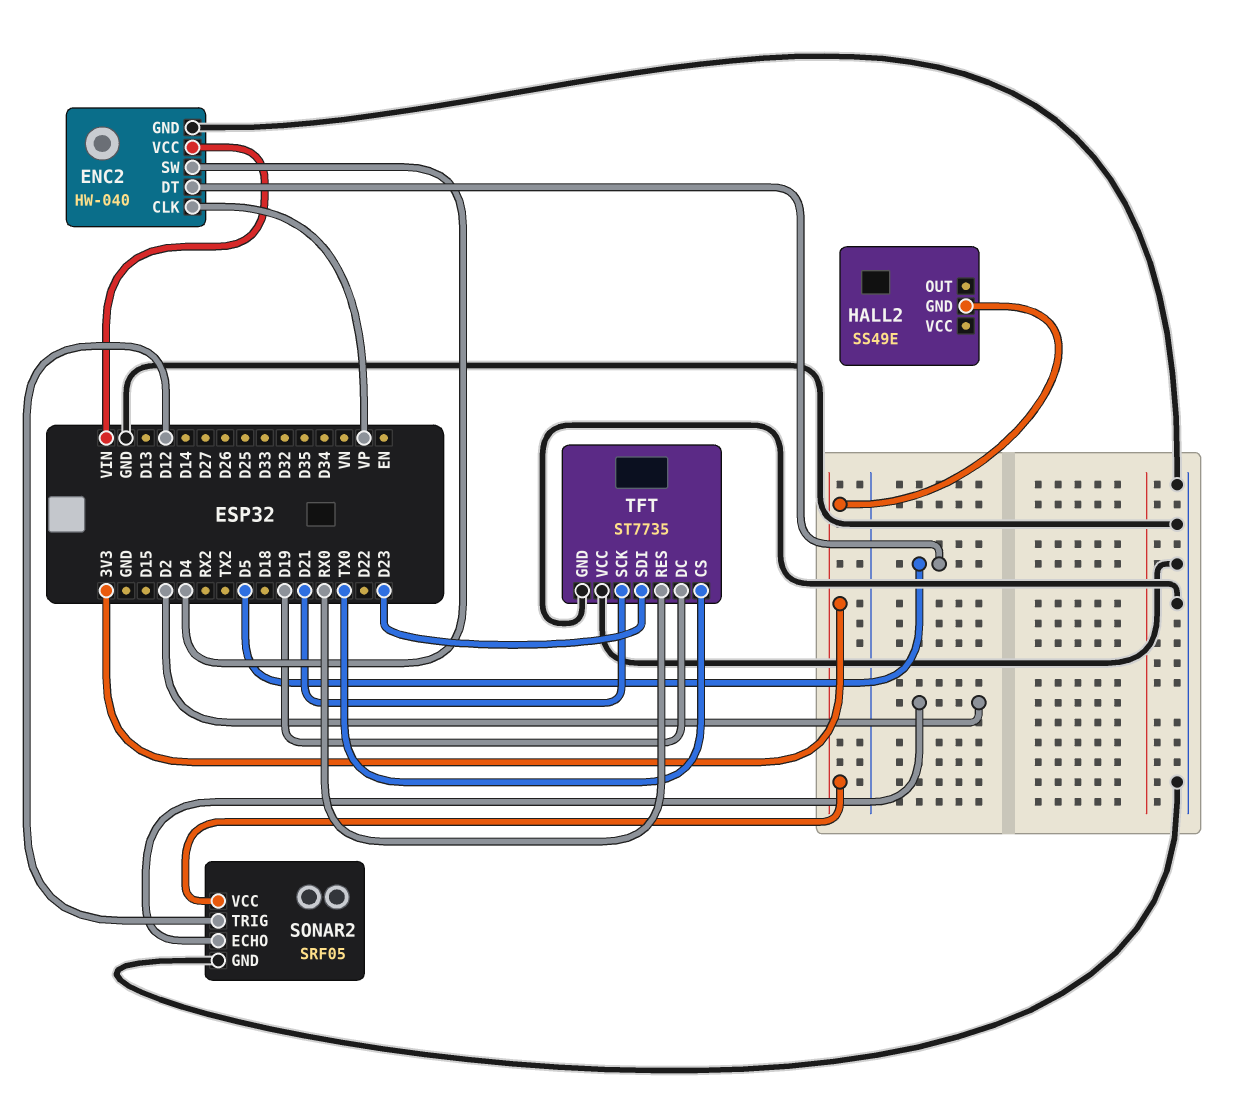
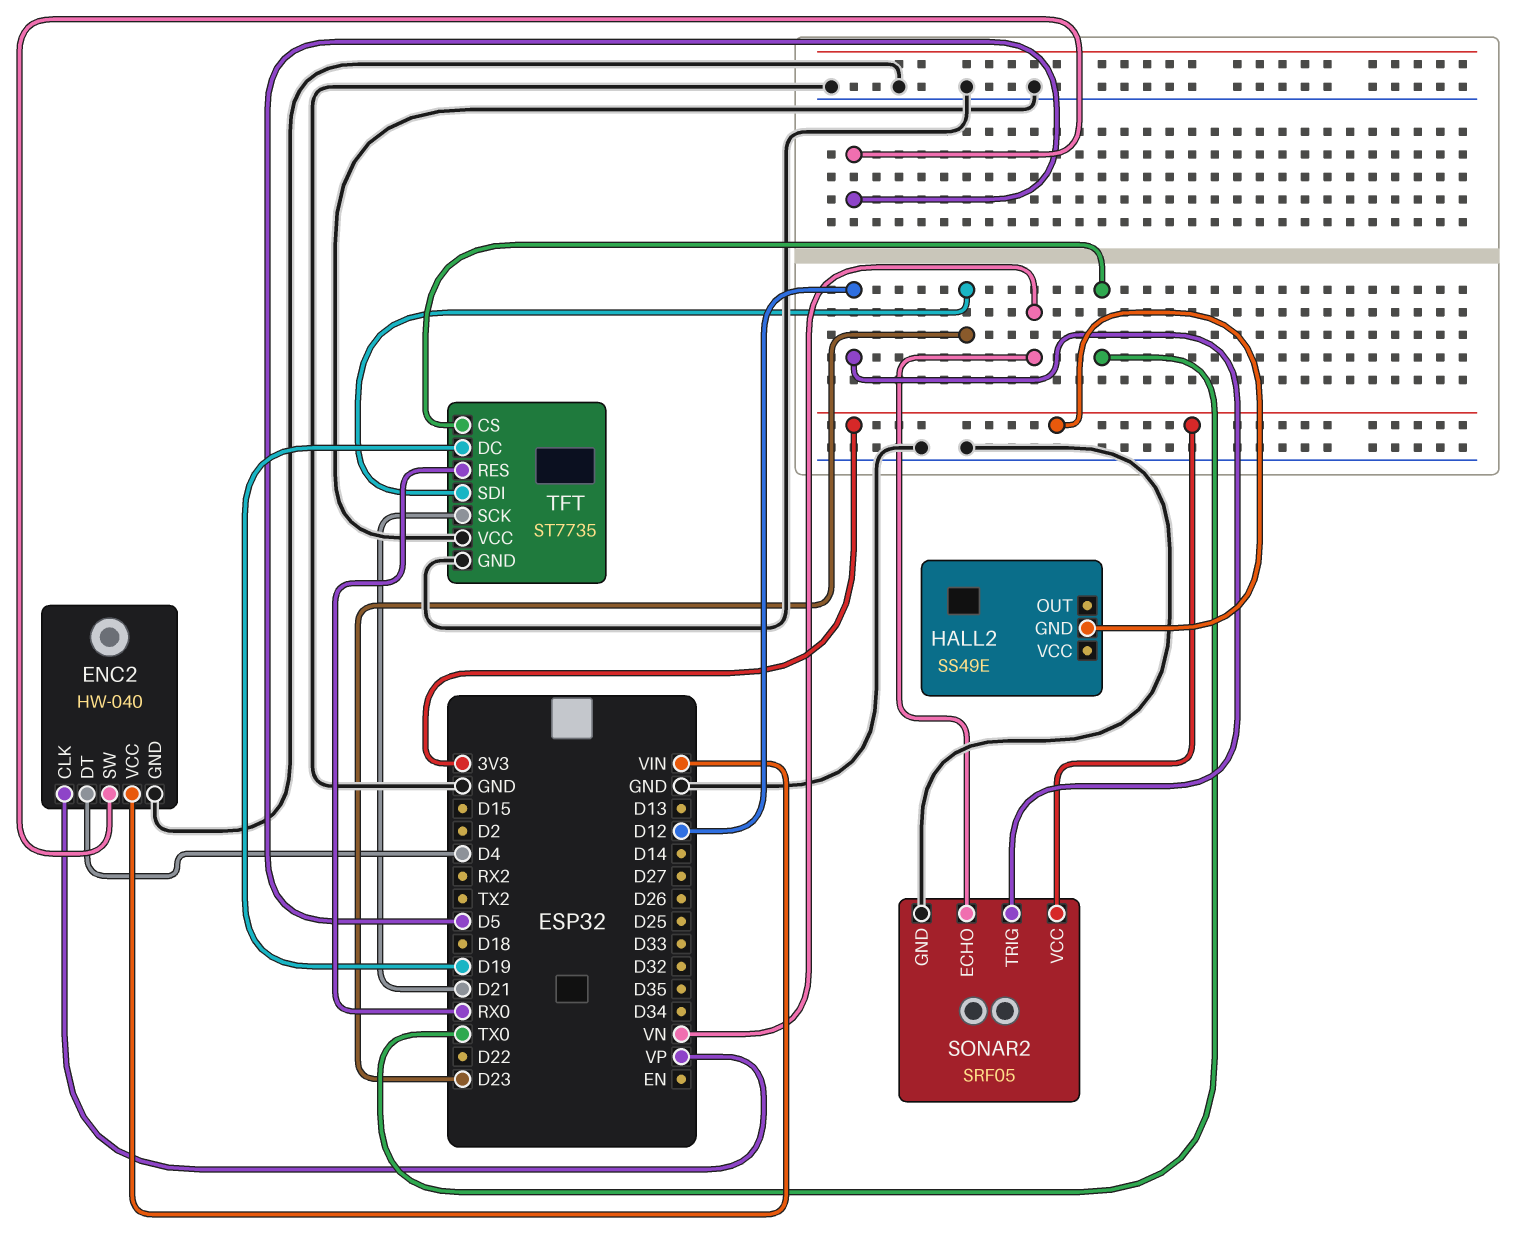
ENC2 pin DT: D5 -> D4
ENC2 pin SW: D4 -> D5
SONAR2 pin ECHO: D2 -> VN

